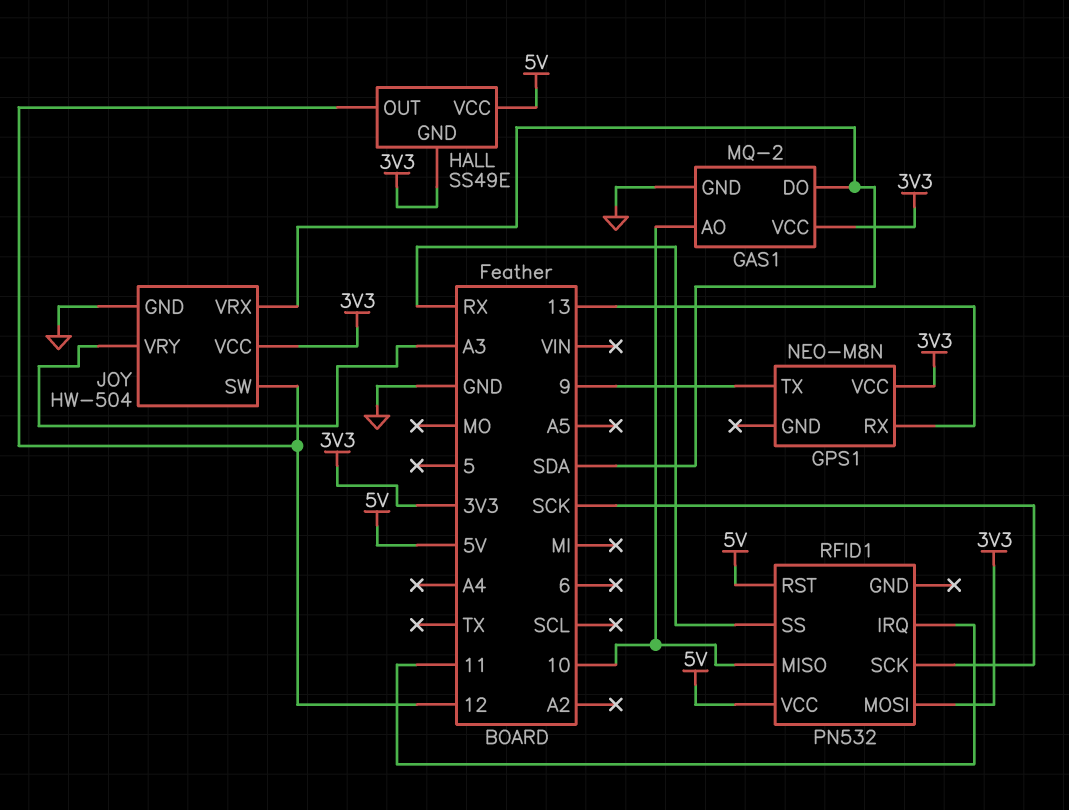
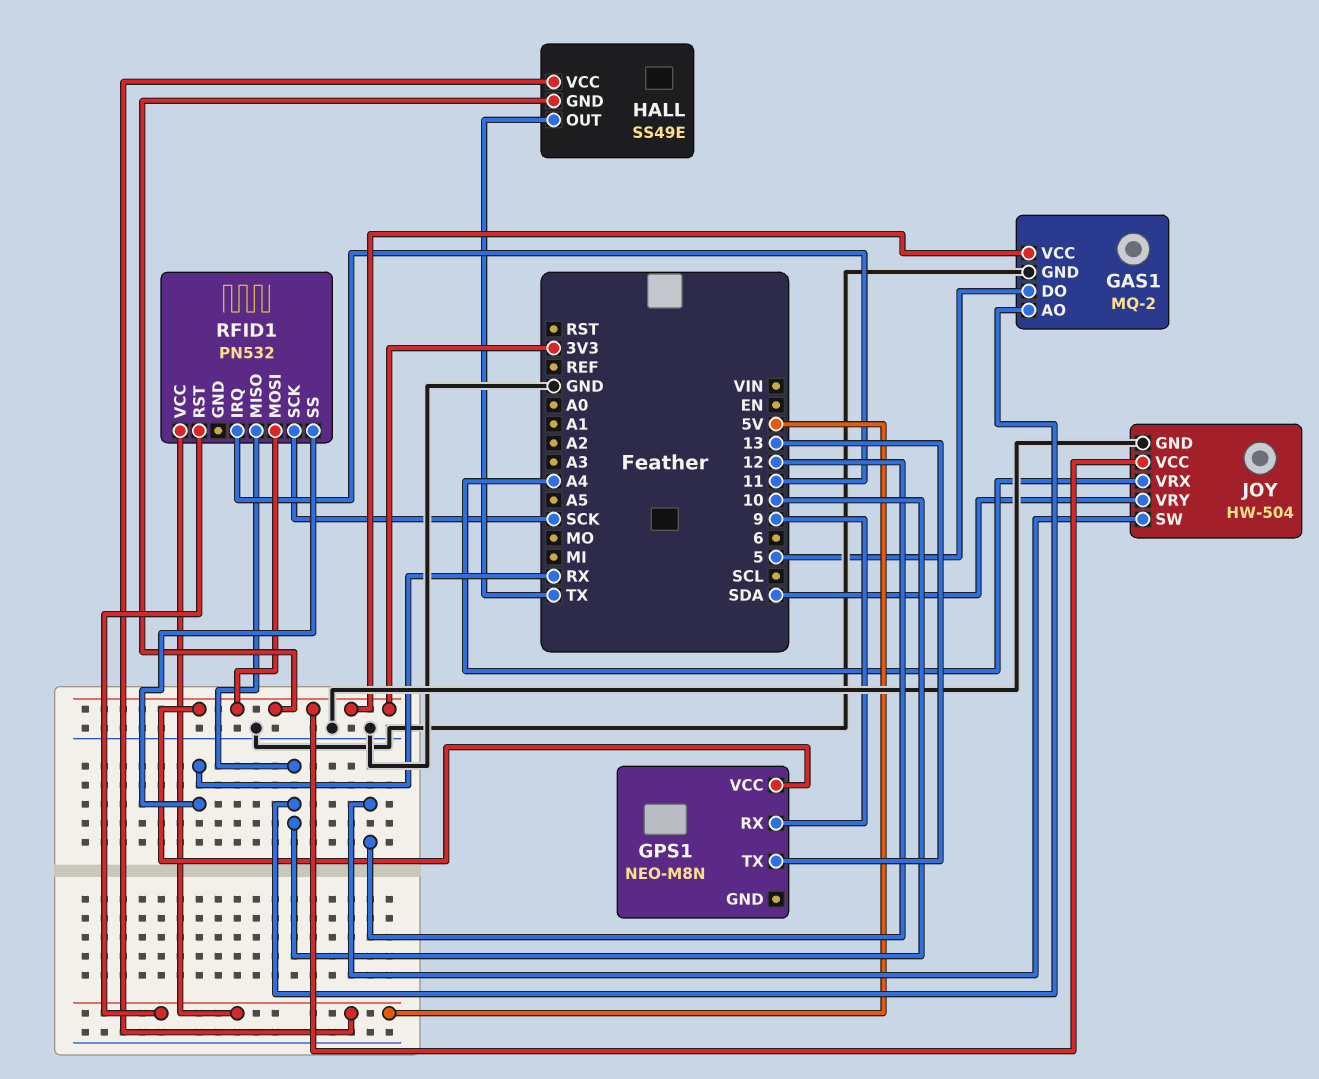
GAS1 pin DO: SDA -> 5
GPS1 pin RX: 13 -> 9
GPS1 pin TX: 9 -> 13
HALL pin OUT: 12 -> TX
JOY pin VRX: SDA -> A4
JOY pin VRY: A3 -> SDA

